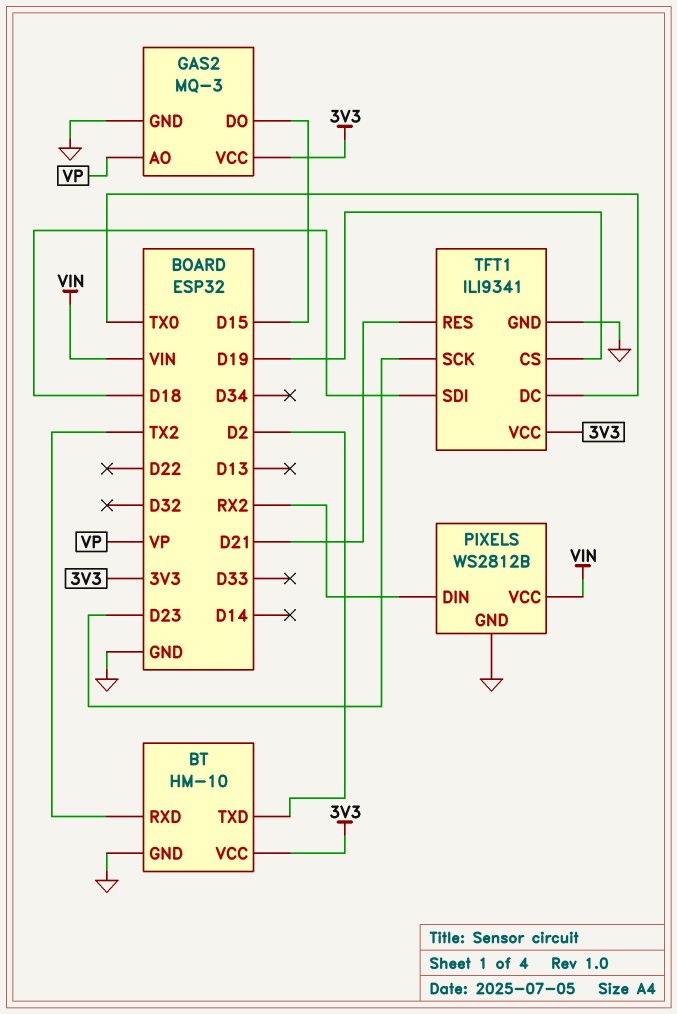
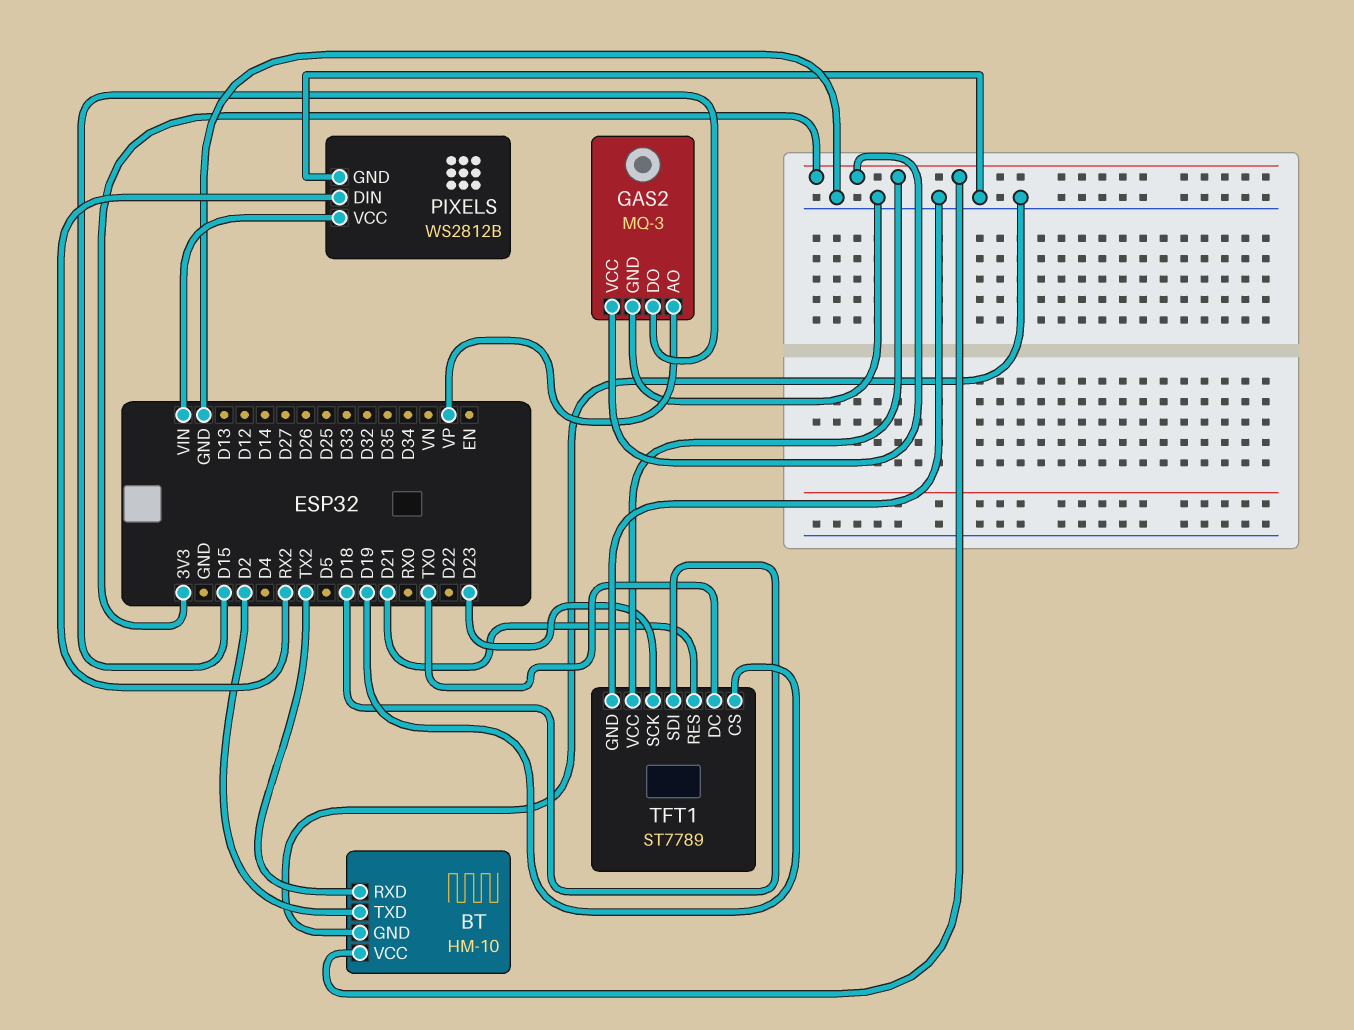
TFT1: ILI9341 -> ST7789

